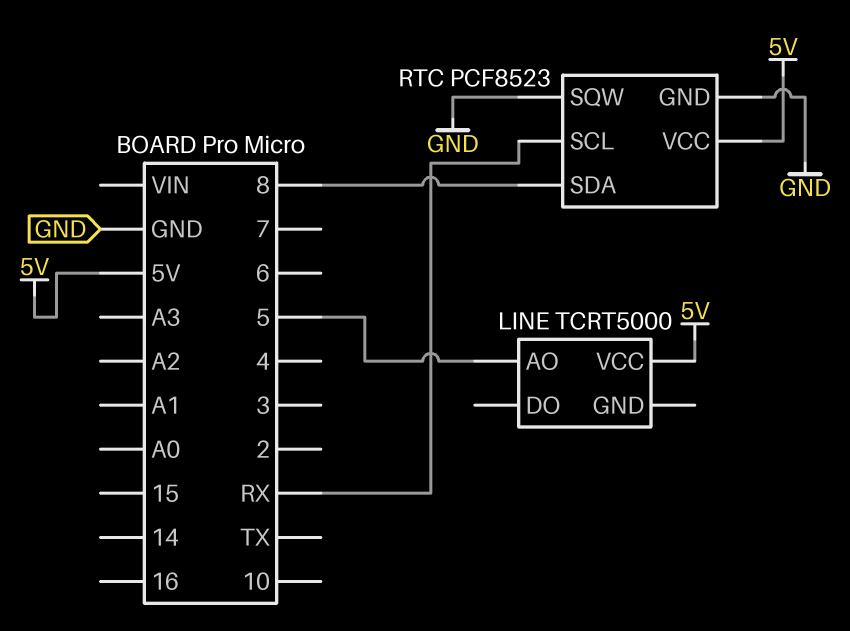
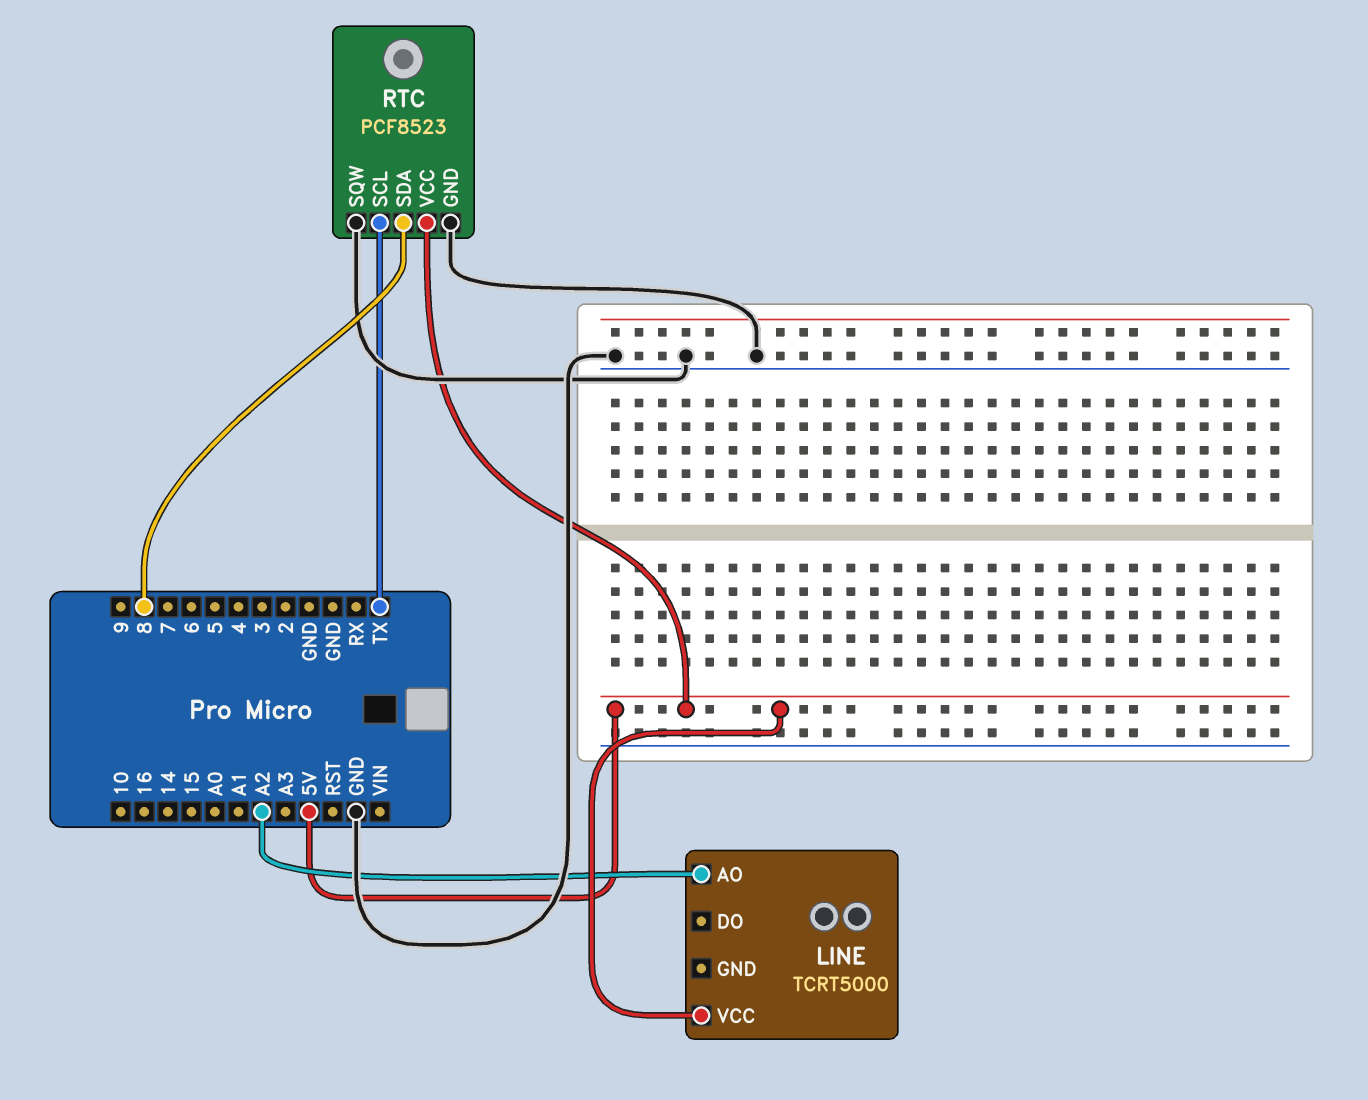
LINE pin AO: 5 -> A2
RTC pin SCL: RX -> TX

